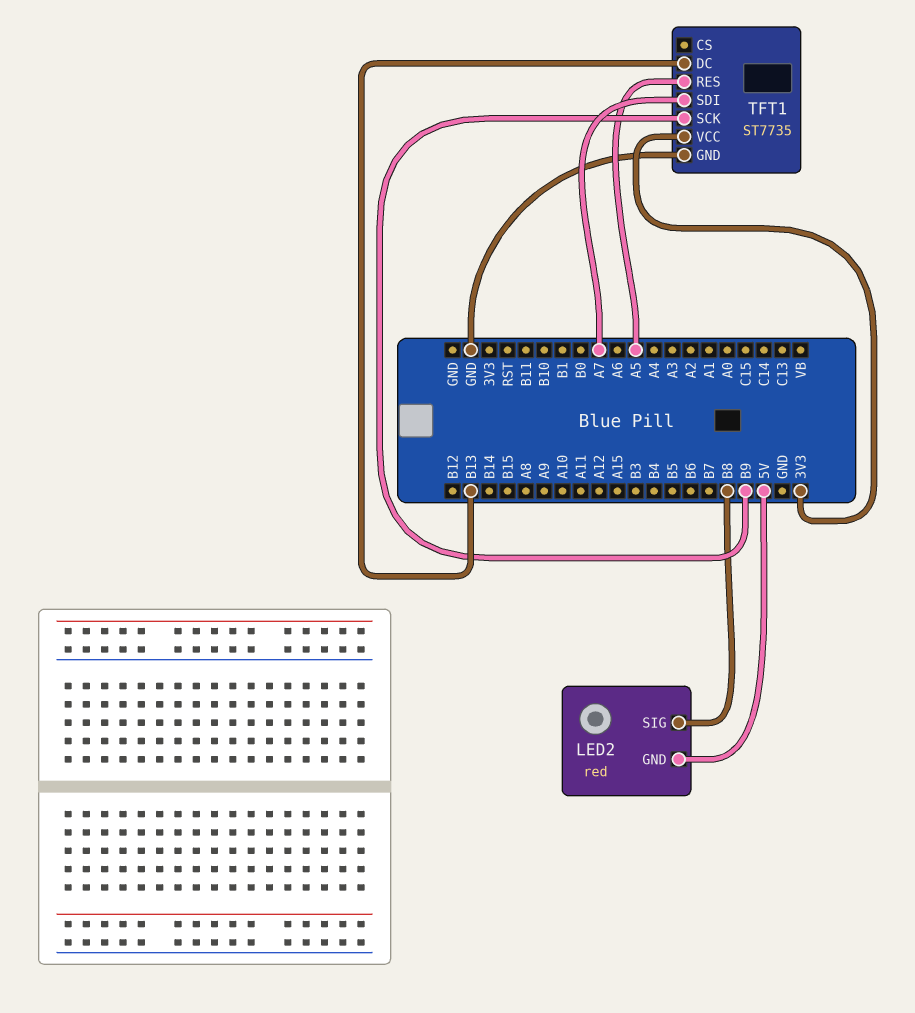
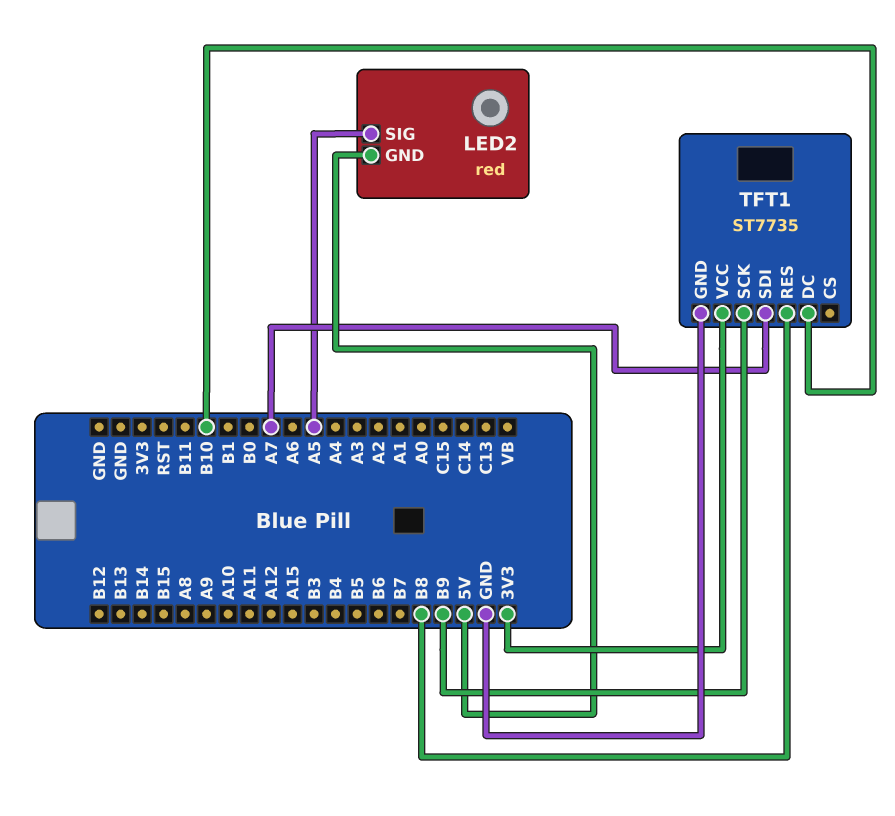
LED2 pin SIG: B8 -> A5
TFT1 pin DC: B13 -> B10
TFT1 pin RES: A5 -> B8

